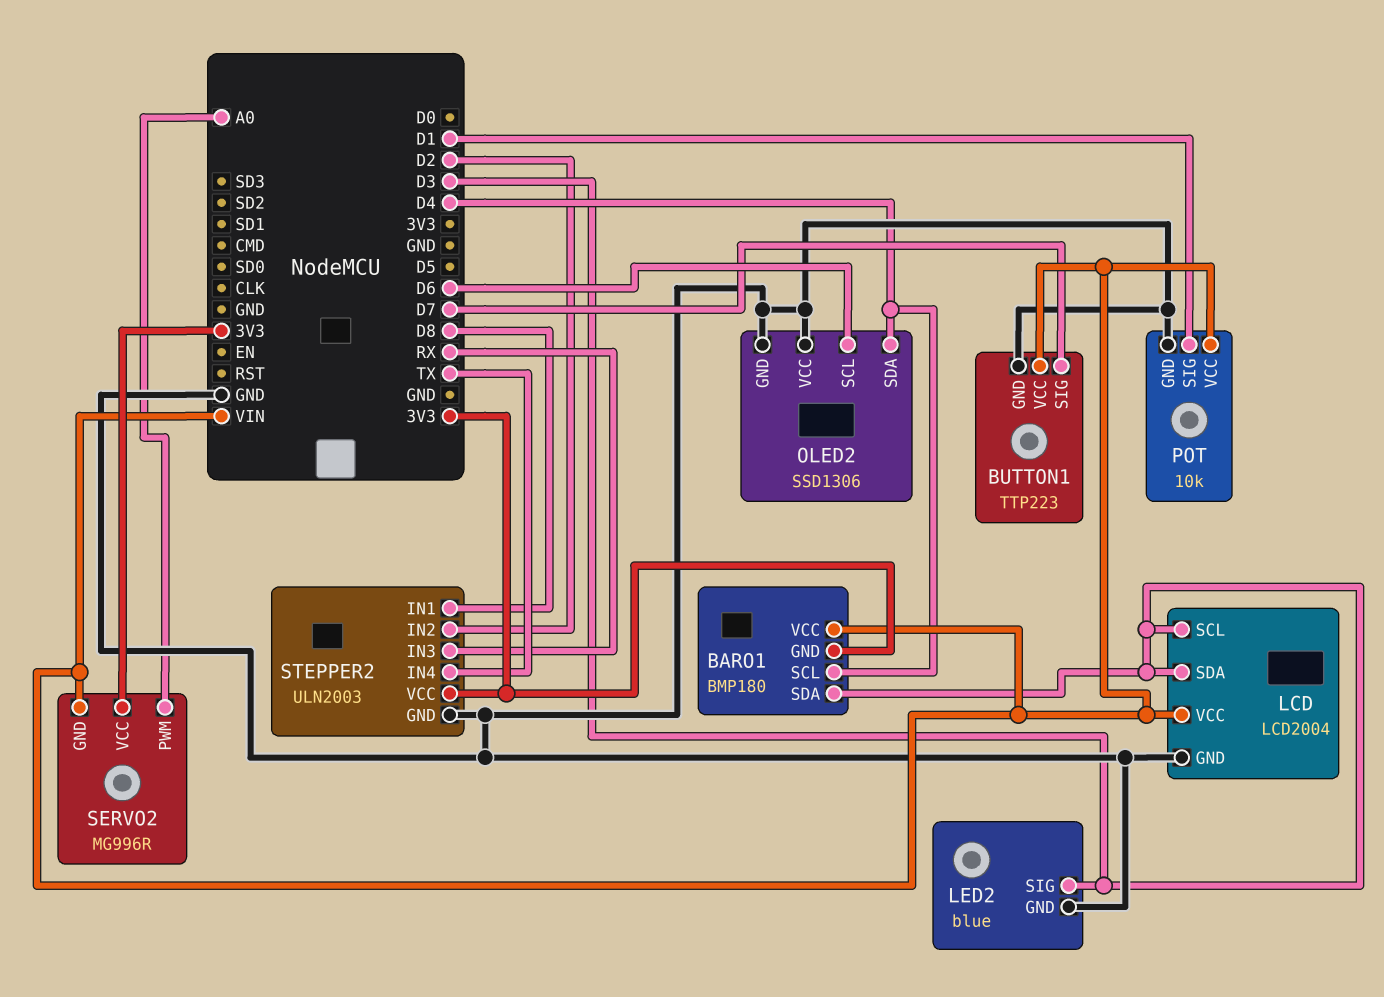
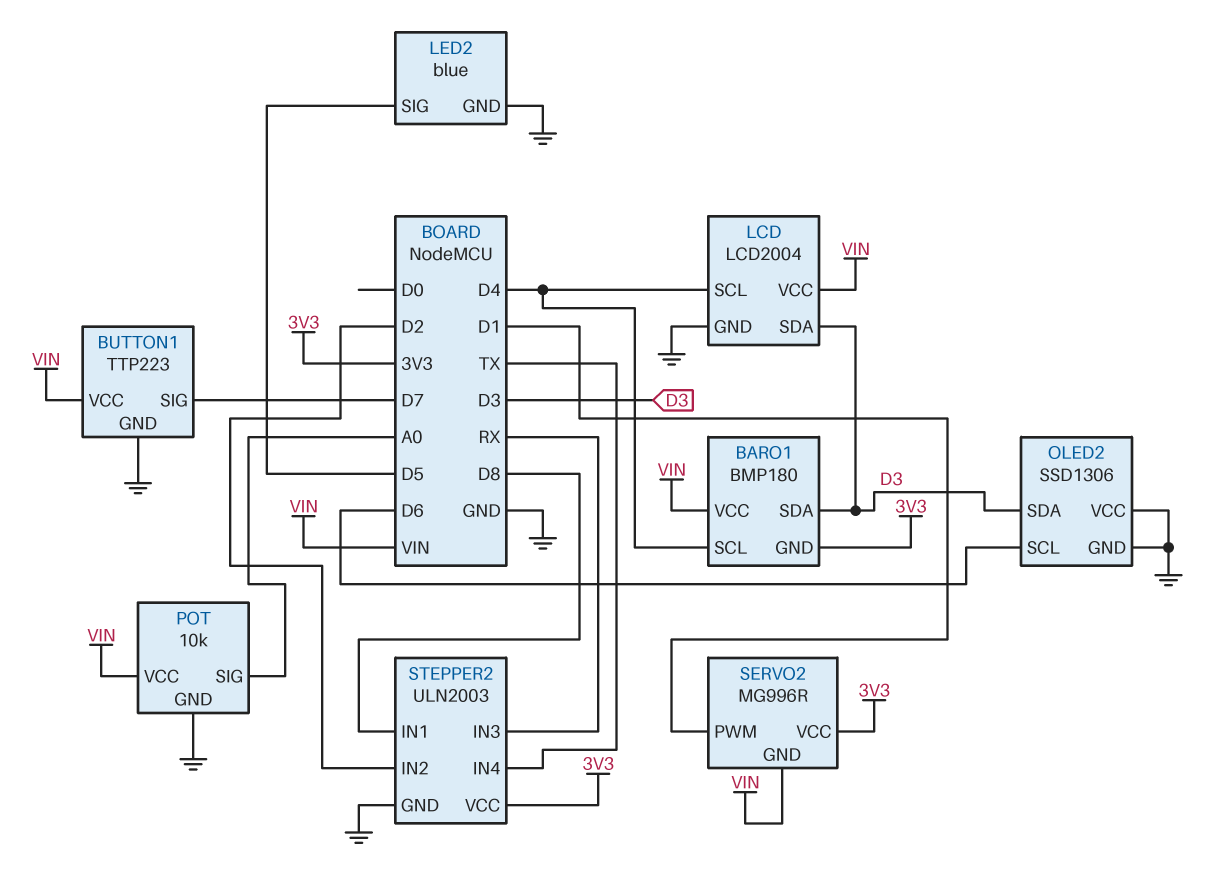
LCD pin SCL: D3 -> D4
LED2 pin SIG: D3 -> D5
OLED2 pin SDA: D4 -> D3
POT pin SIG: D1 -> A0
SERVO2 pin PWM: A0 -> D1

